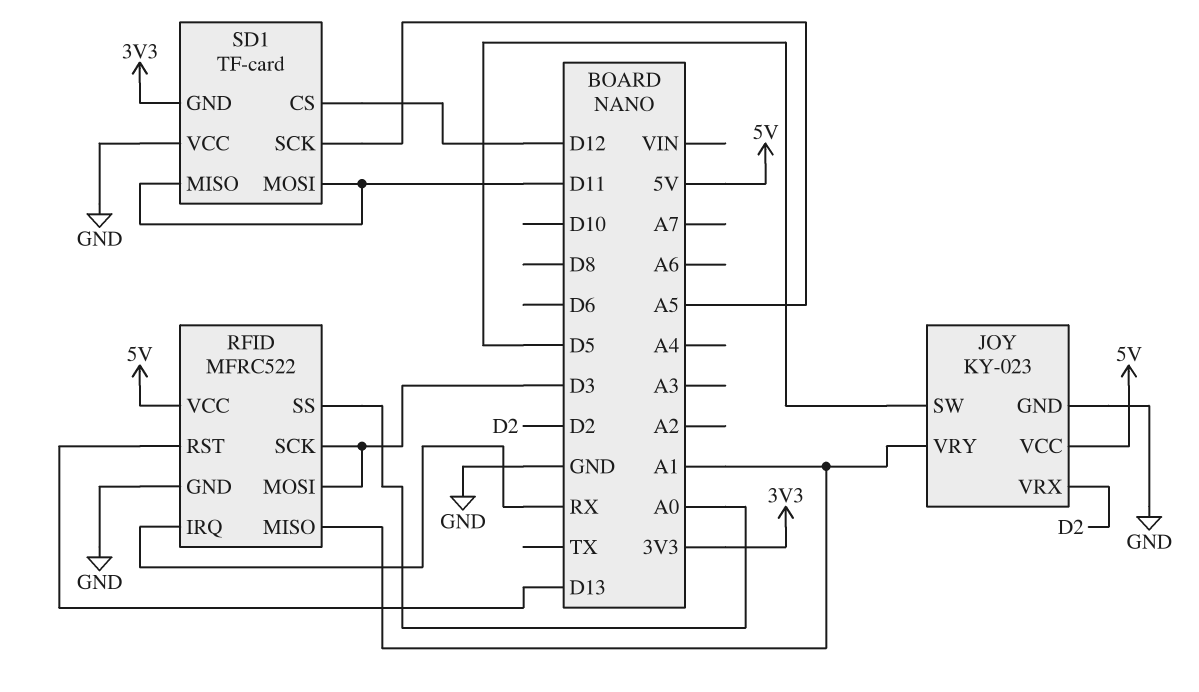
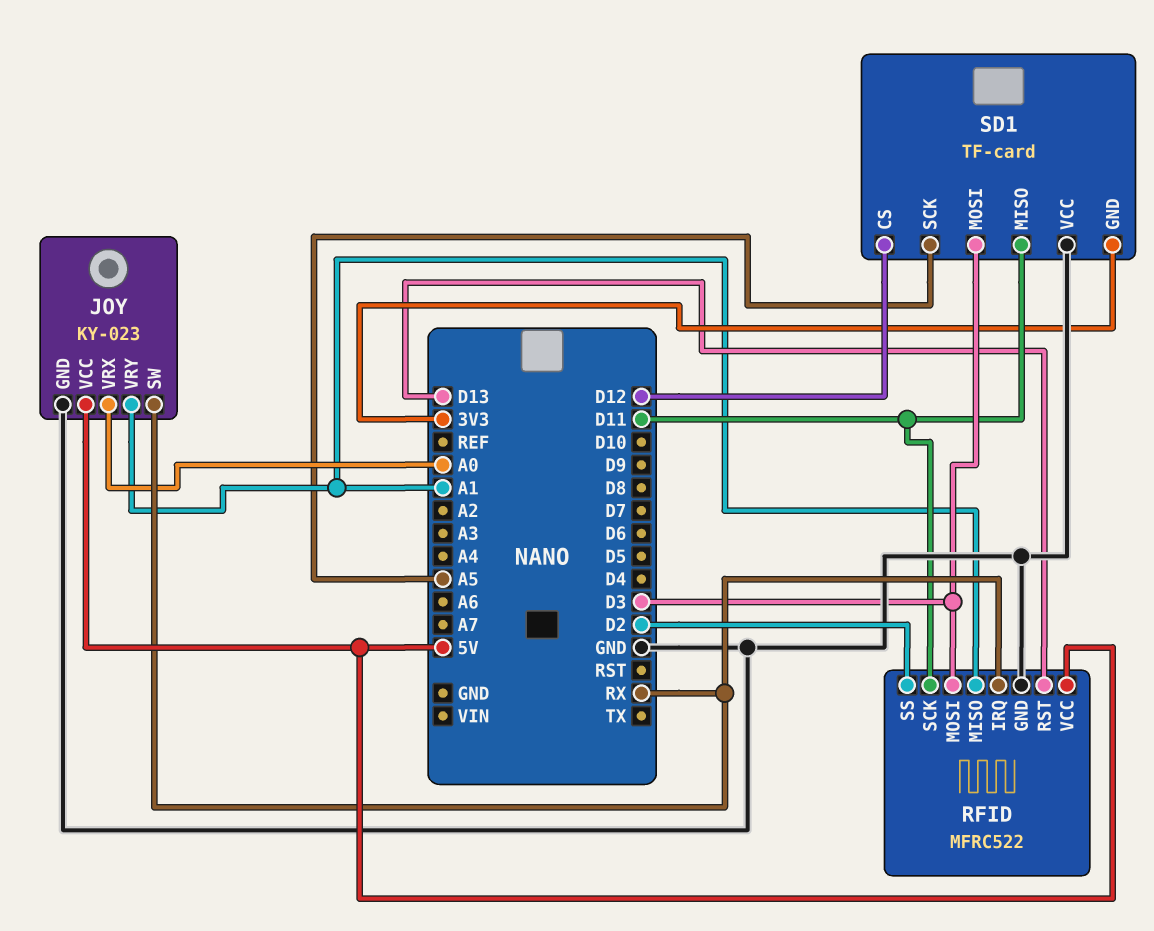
JOY pin SW: D5 -> RX
JOY pin VRX: D2 -> A0
RFID pin SCK: D3 -> D11
RFID pin SS: A0 -> D2
SD1 pin MOSI: D11 -> D3

